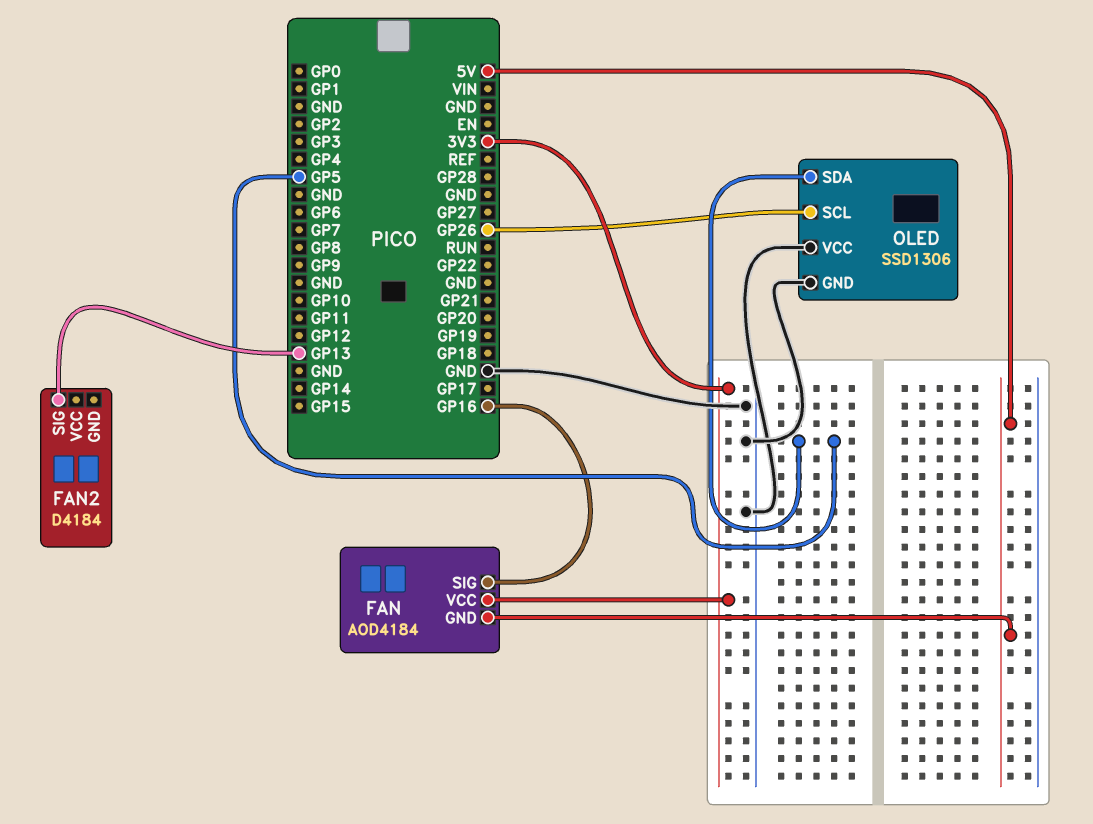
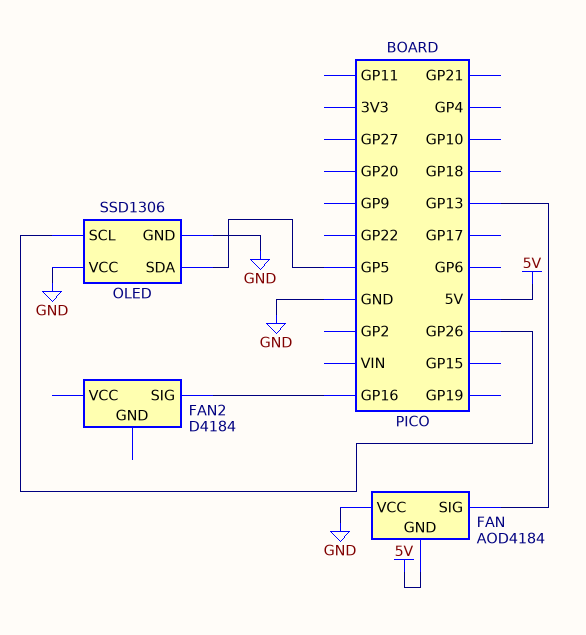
FAN pin SIG: GP16 -> GP13
FAN pin VCC: 3V3 -> GND
FAN2 pin SIG: GP13 -> GP16

